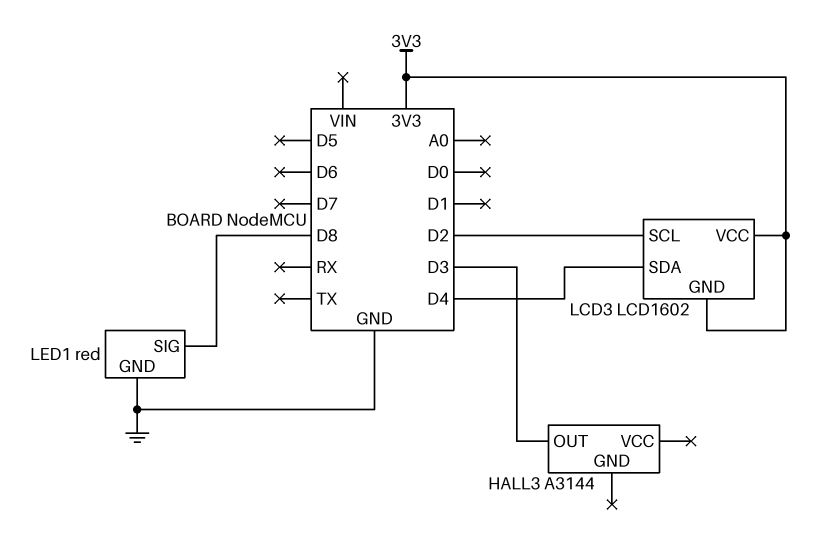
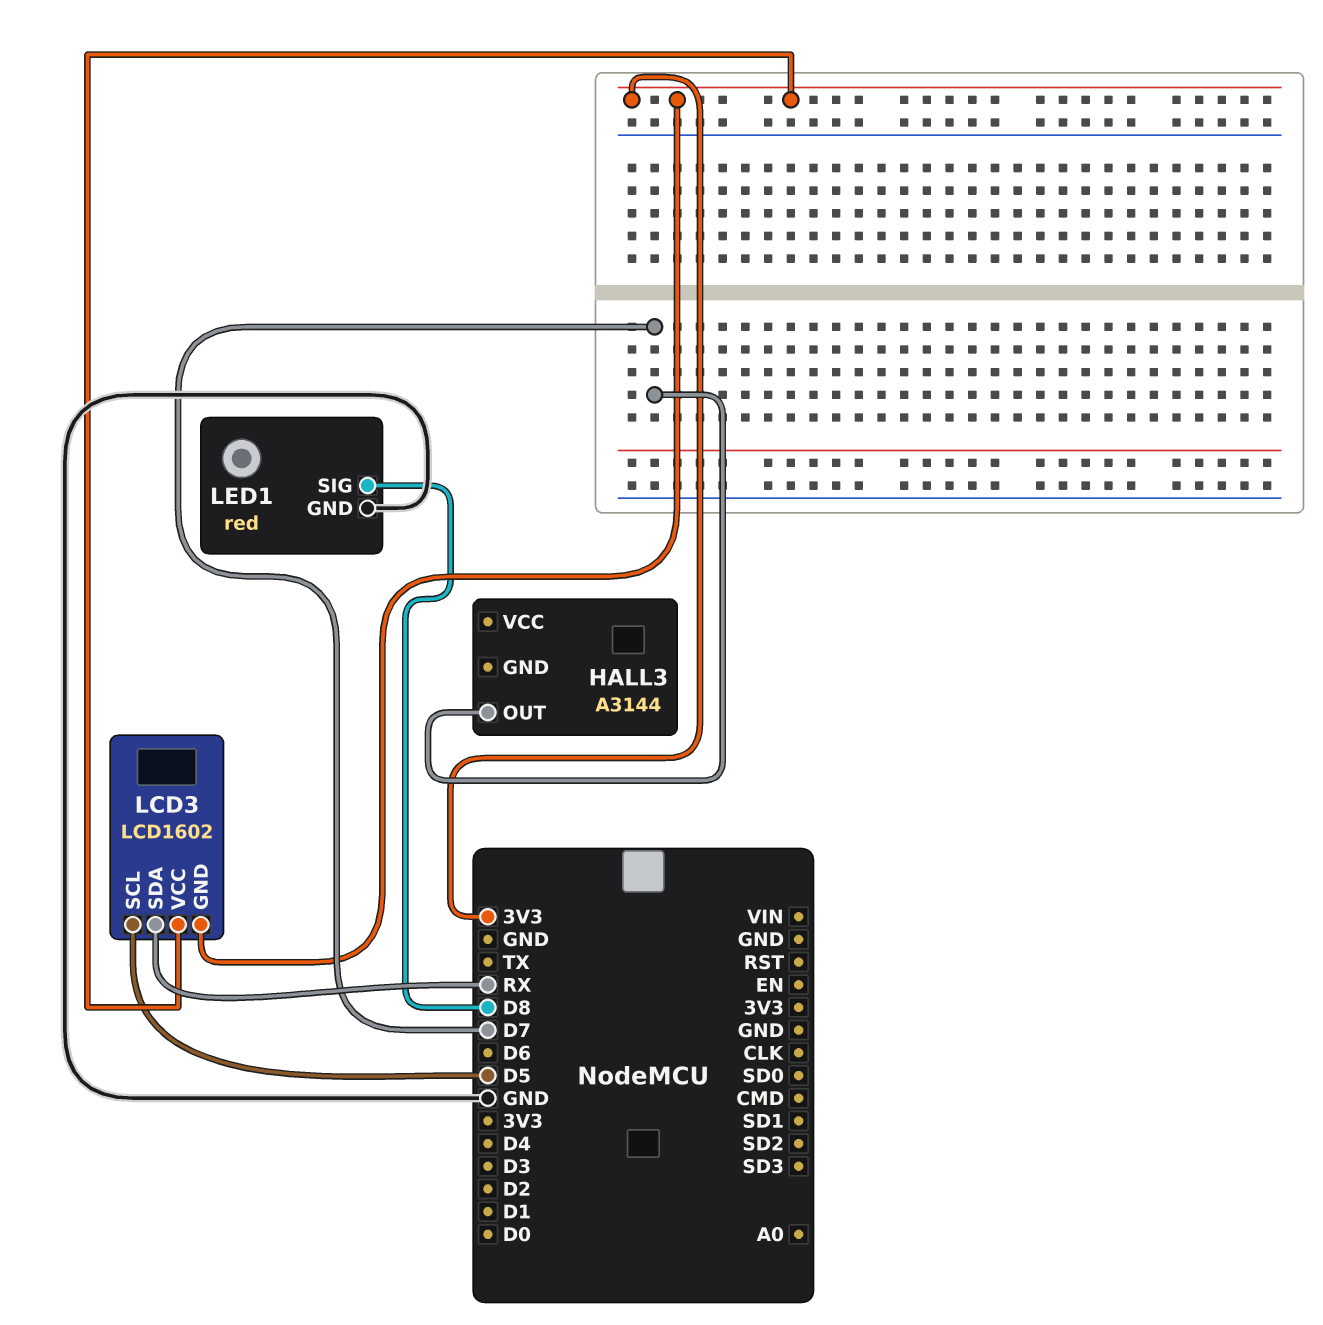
HALL3 pin OUT: D3 -> D7
LCD3 pin SCL: D2 -> D5
LCD3 pin SDA: D4 -> RX

